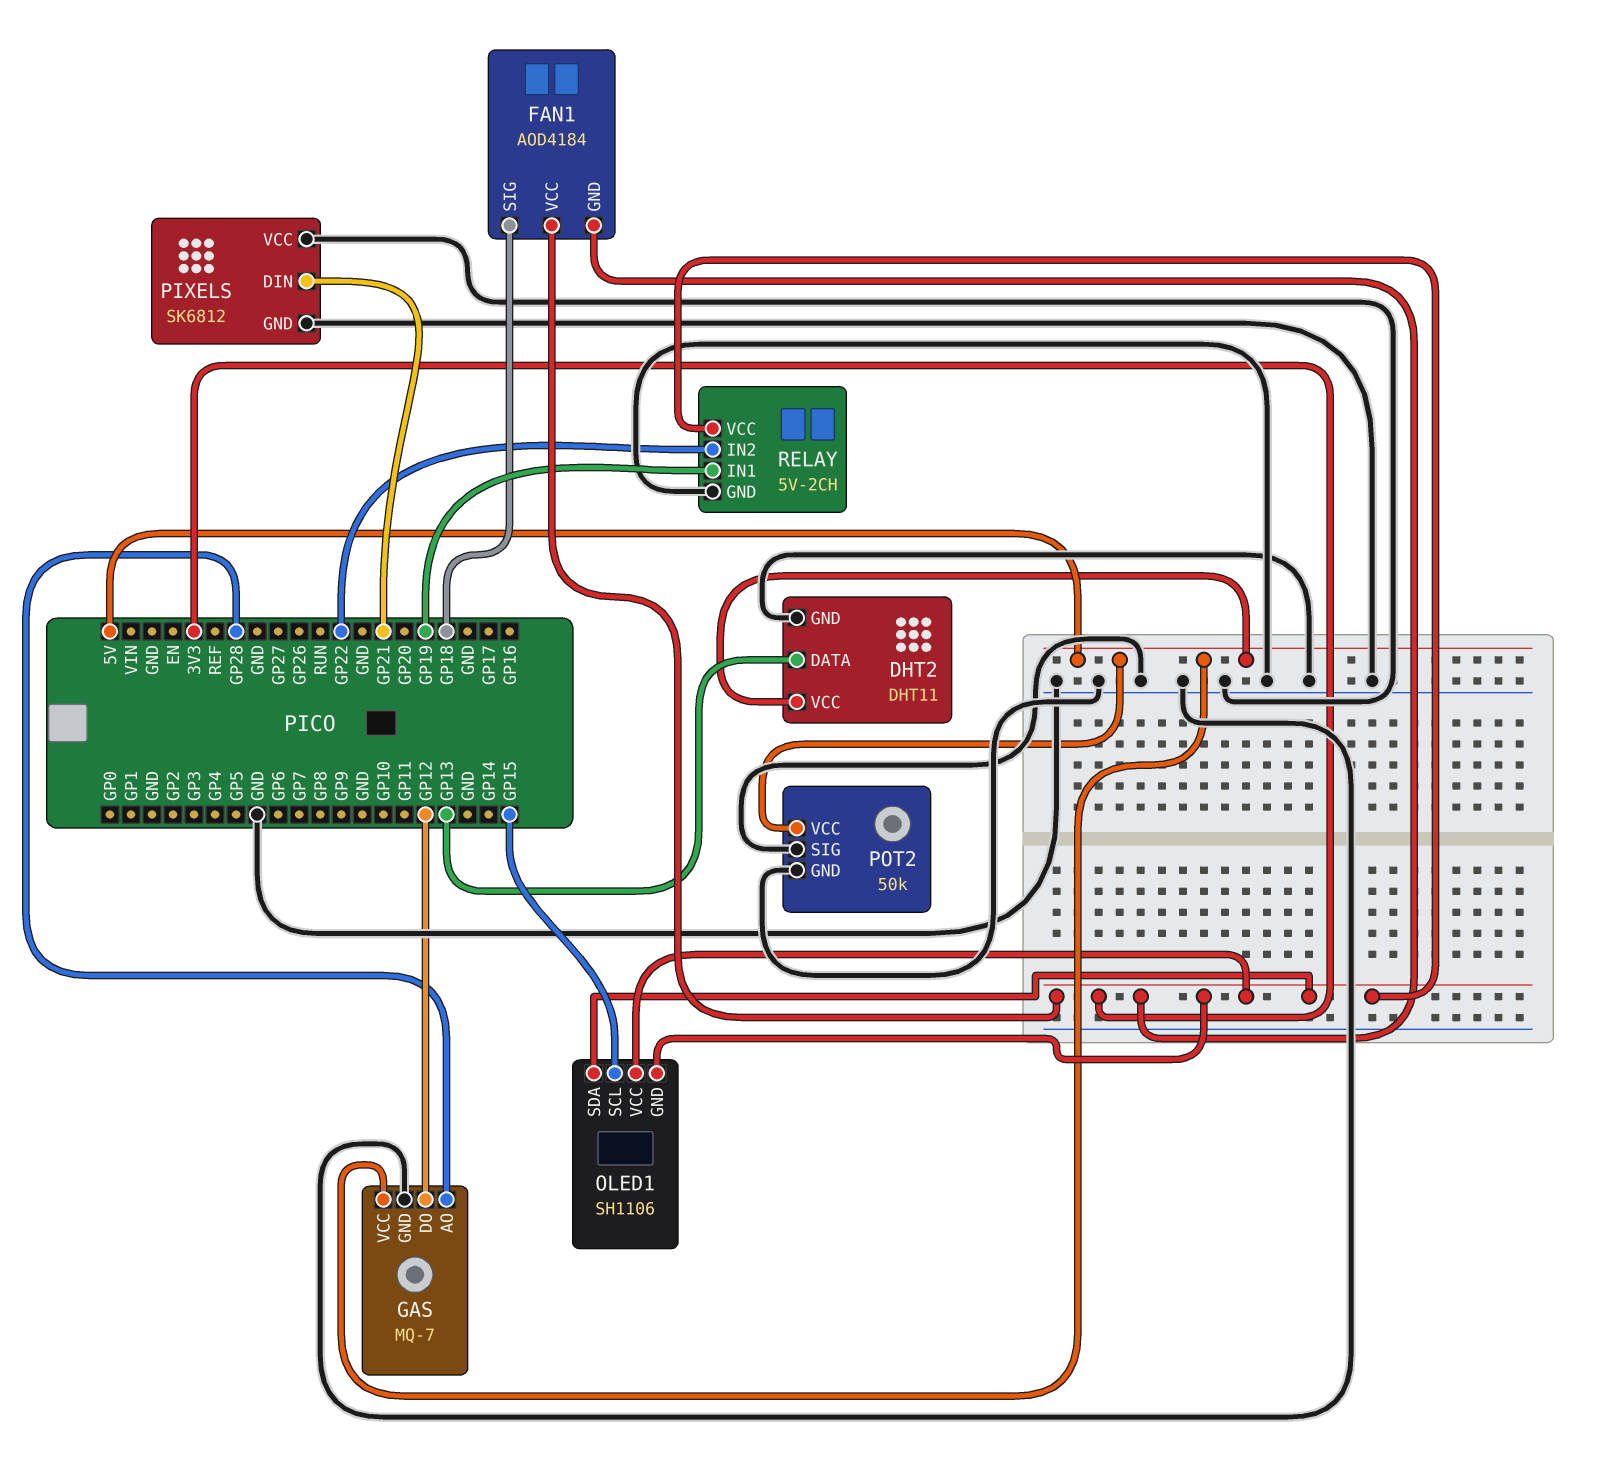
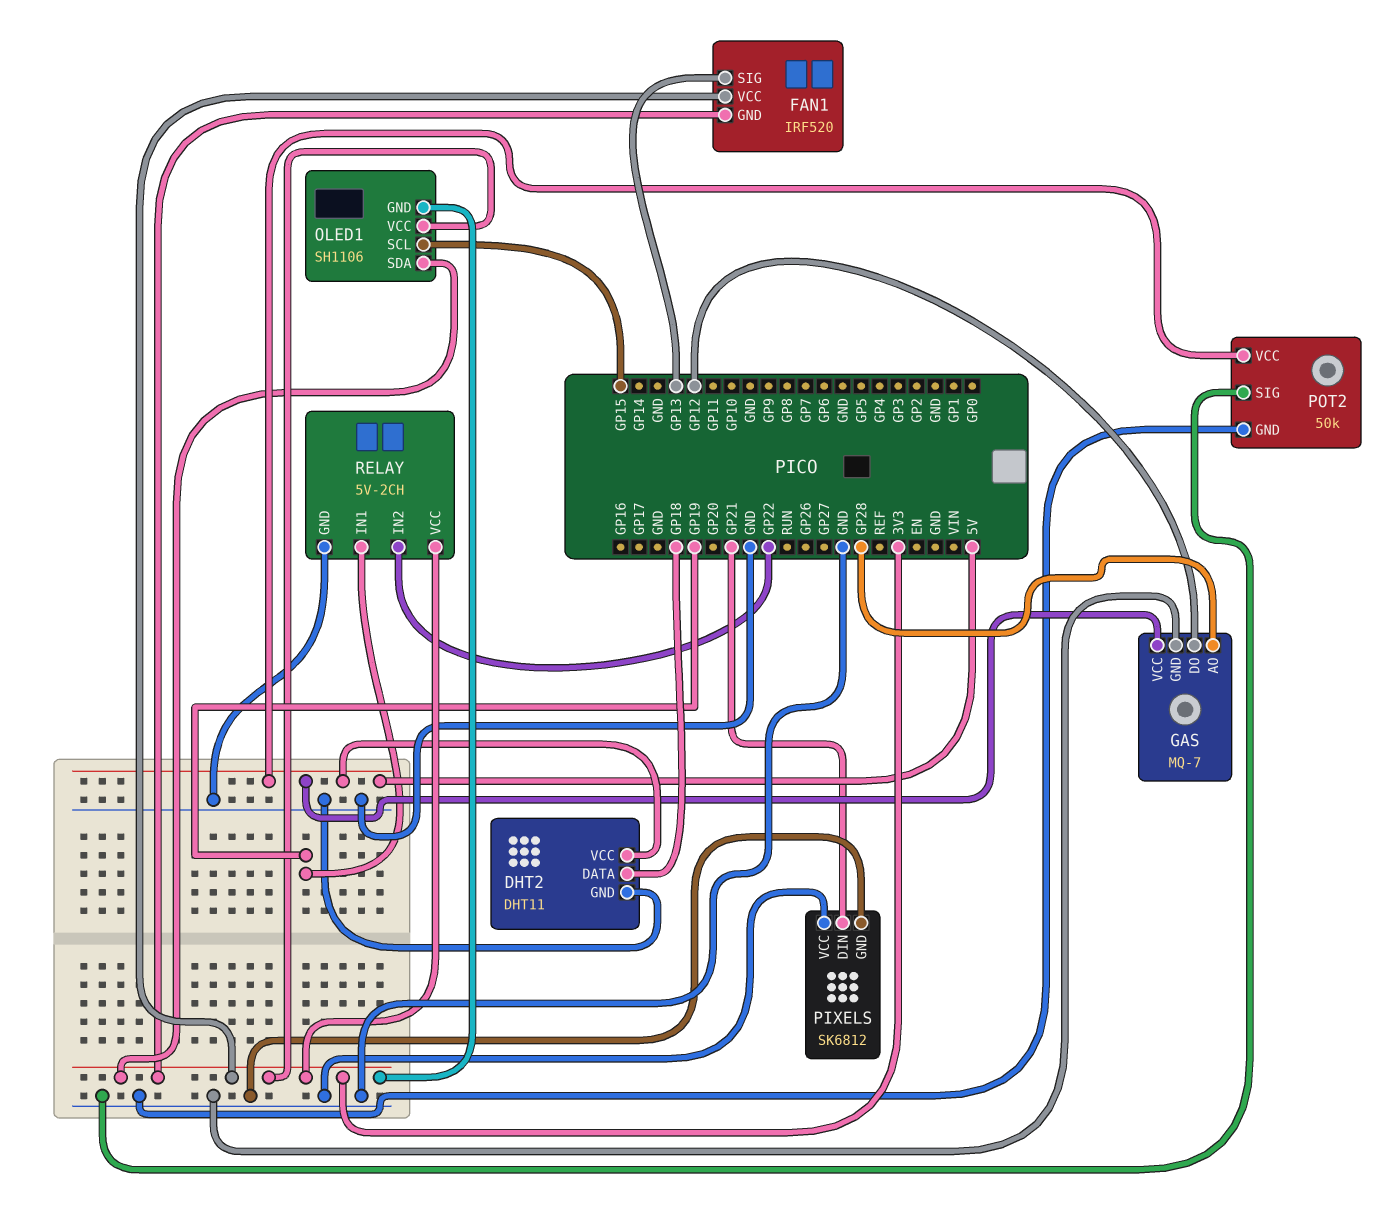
DHT2 pin DATA: GP13 -> GP18
FAN1: AOD4184 -> IRF520
FAN1 pin SIG: GP18 -> GP13

